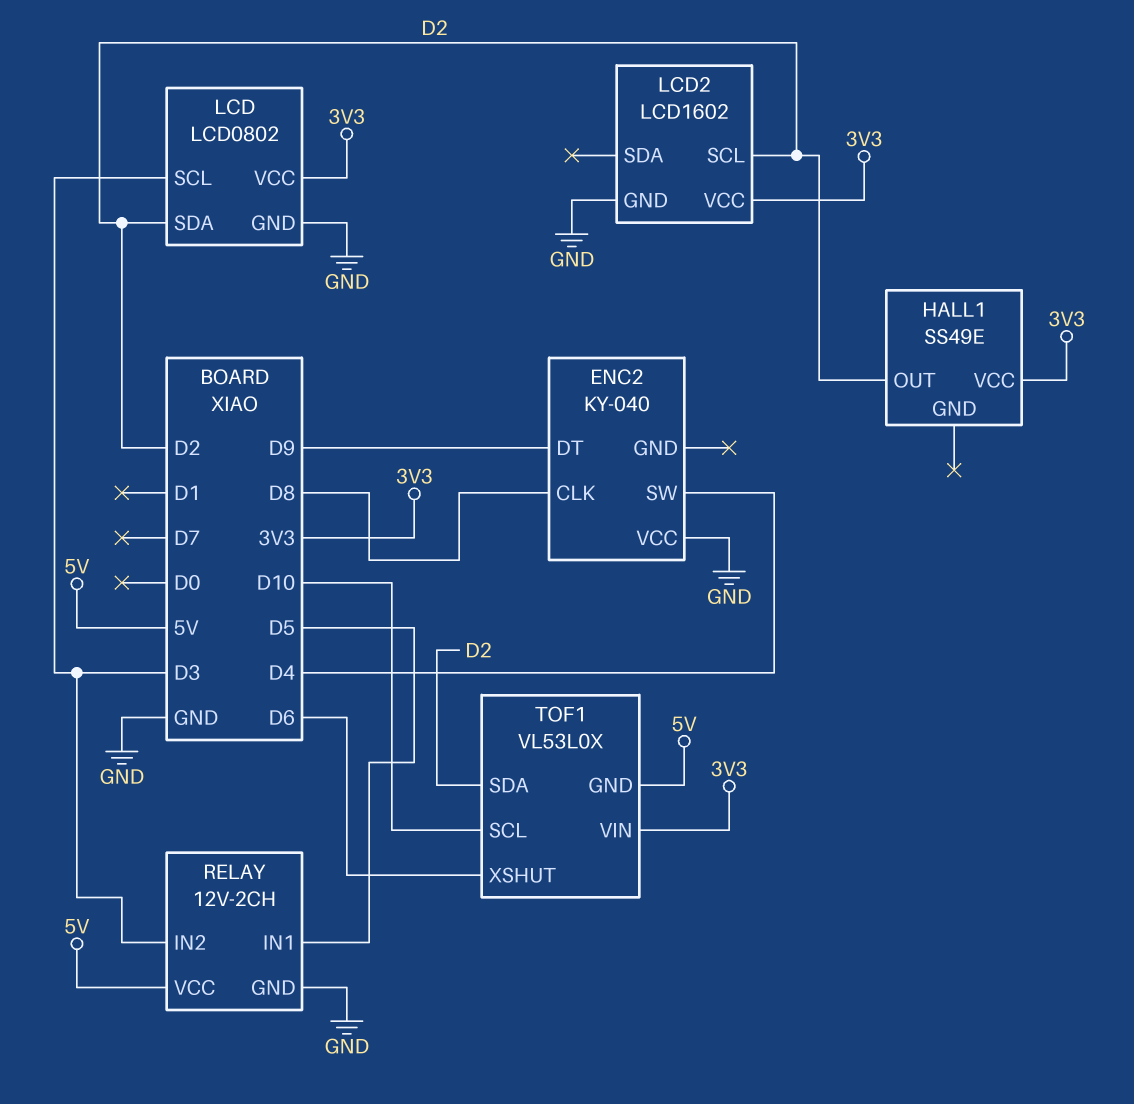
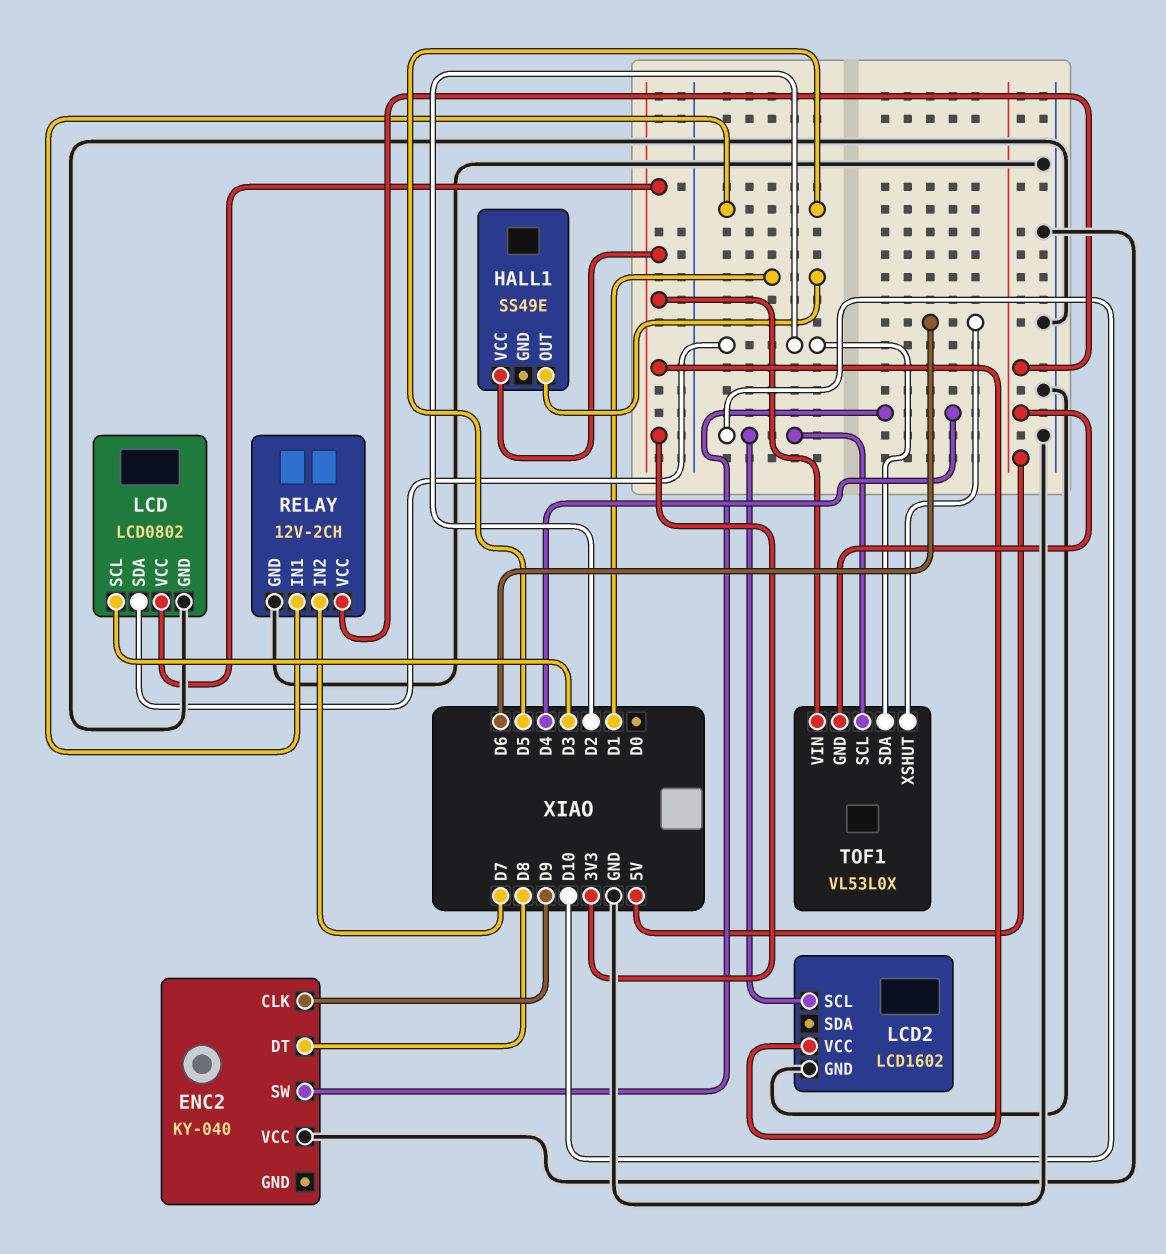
ENC2 pin CLK: D8 -> D9
ENC2 pin DT: D9 -> D8
HALL1 pin OUT: D2 -> D1
LCD2 pin SCL: D2 -> D10
RELAY pin IN2: D3 -> D7

